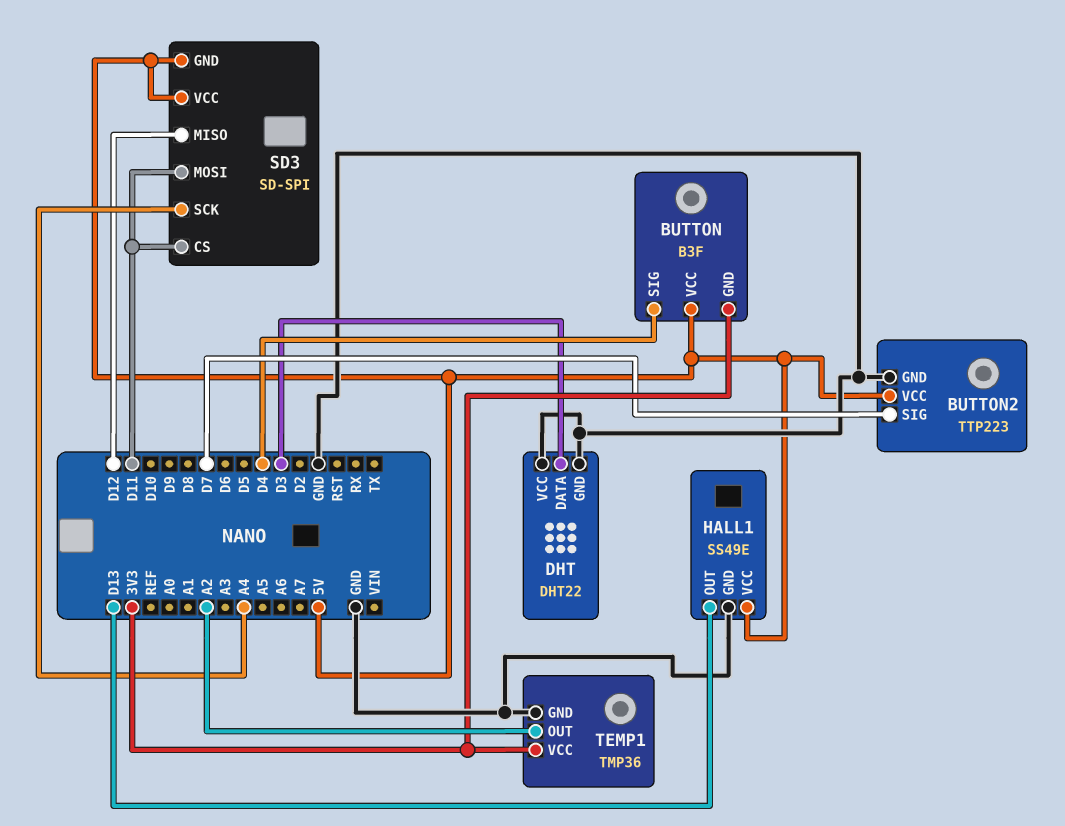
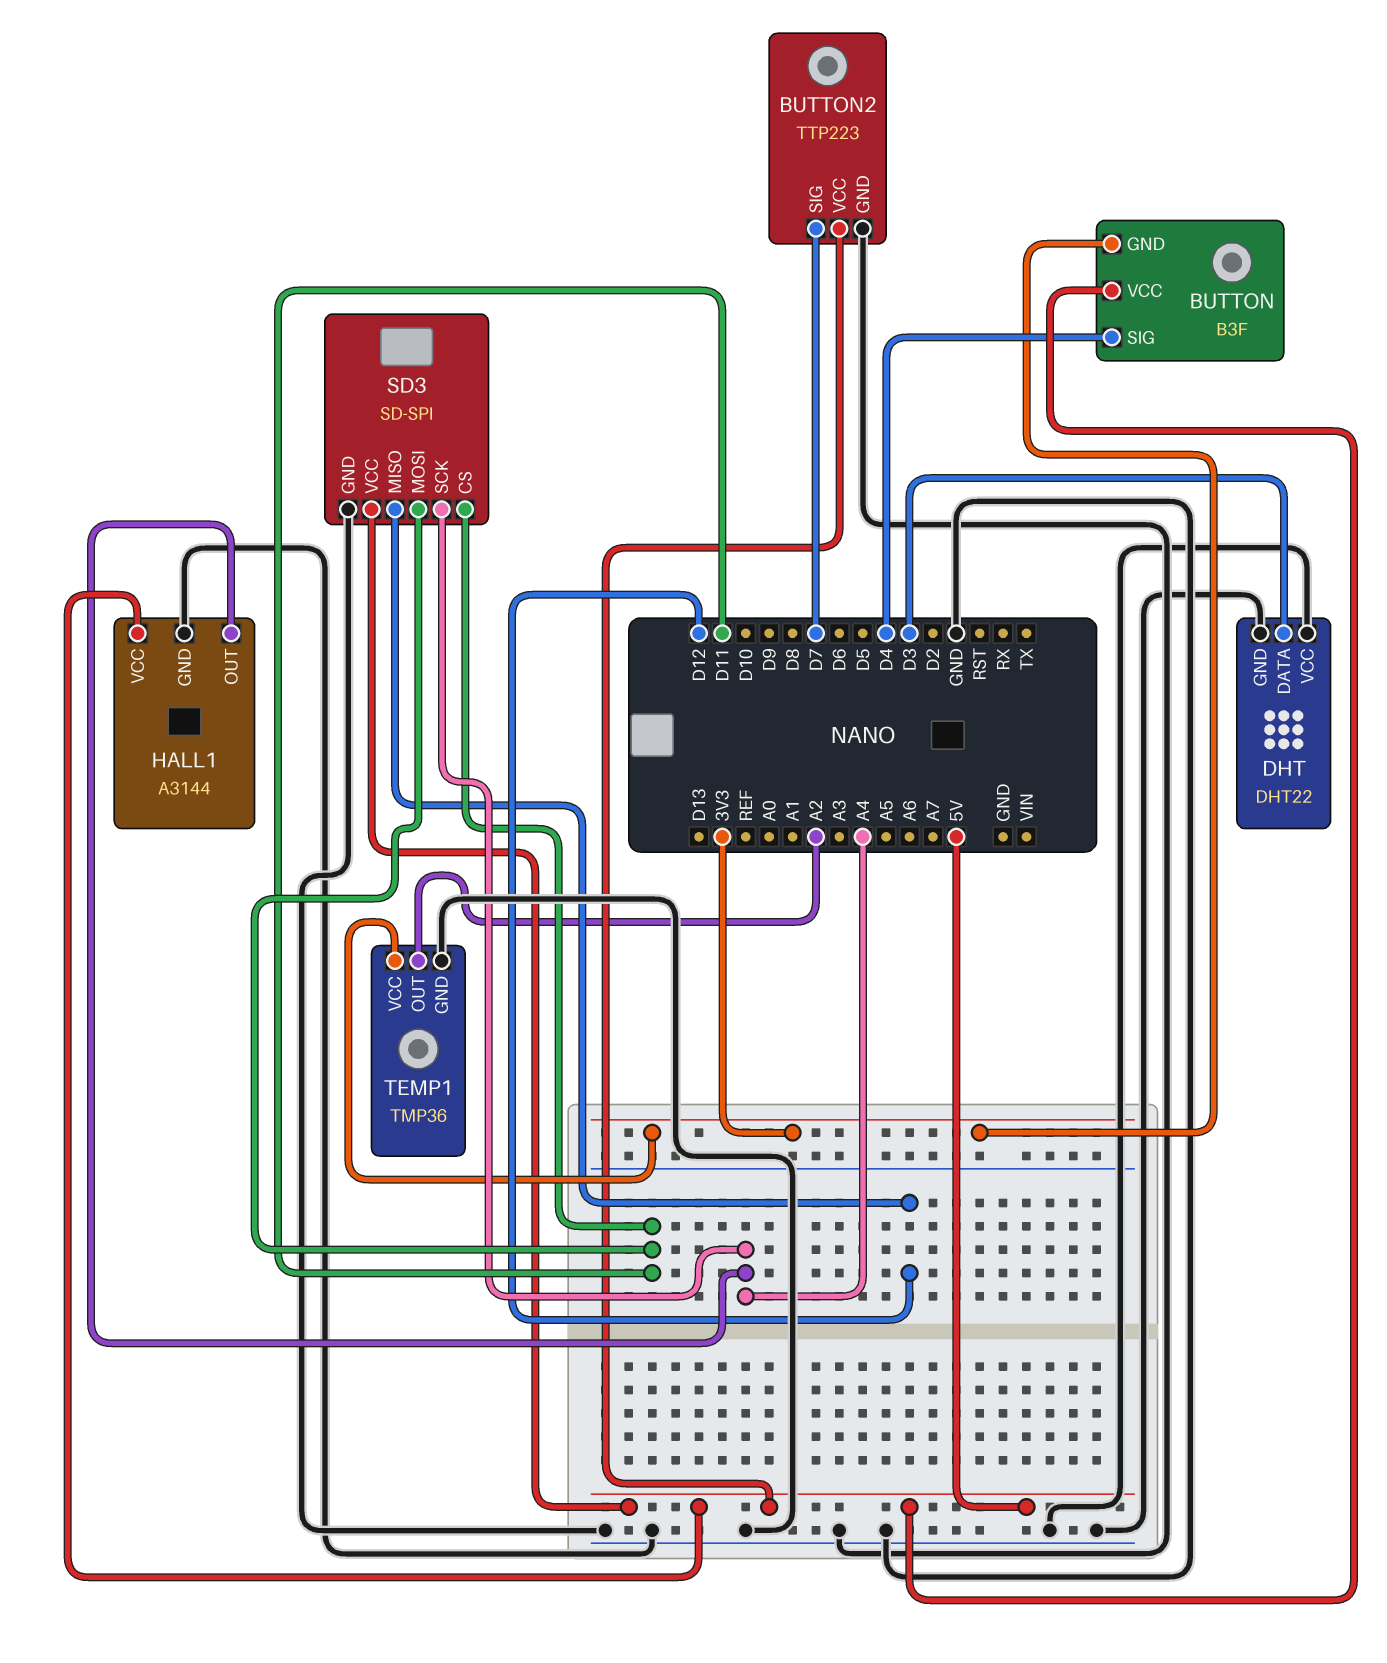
HALL1: SS49E -> A3144
HALL1 pin OUT: D13 -> A4
SD3 pin GND: 5V -> GND

